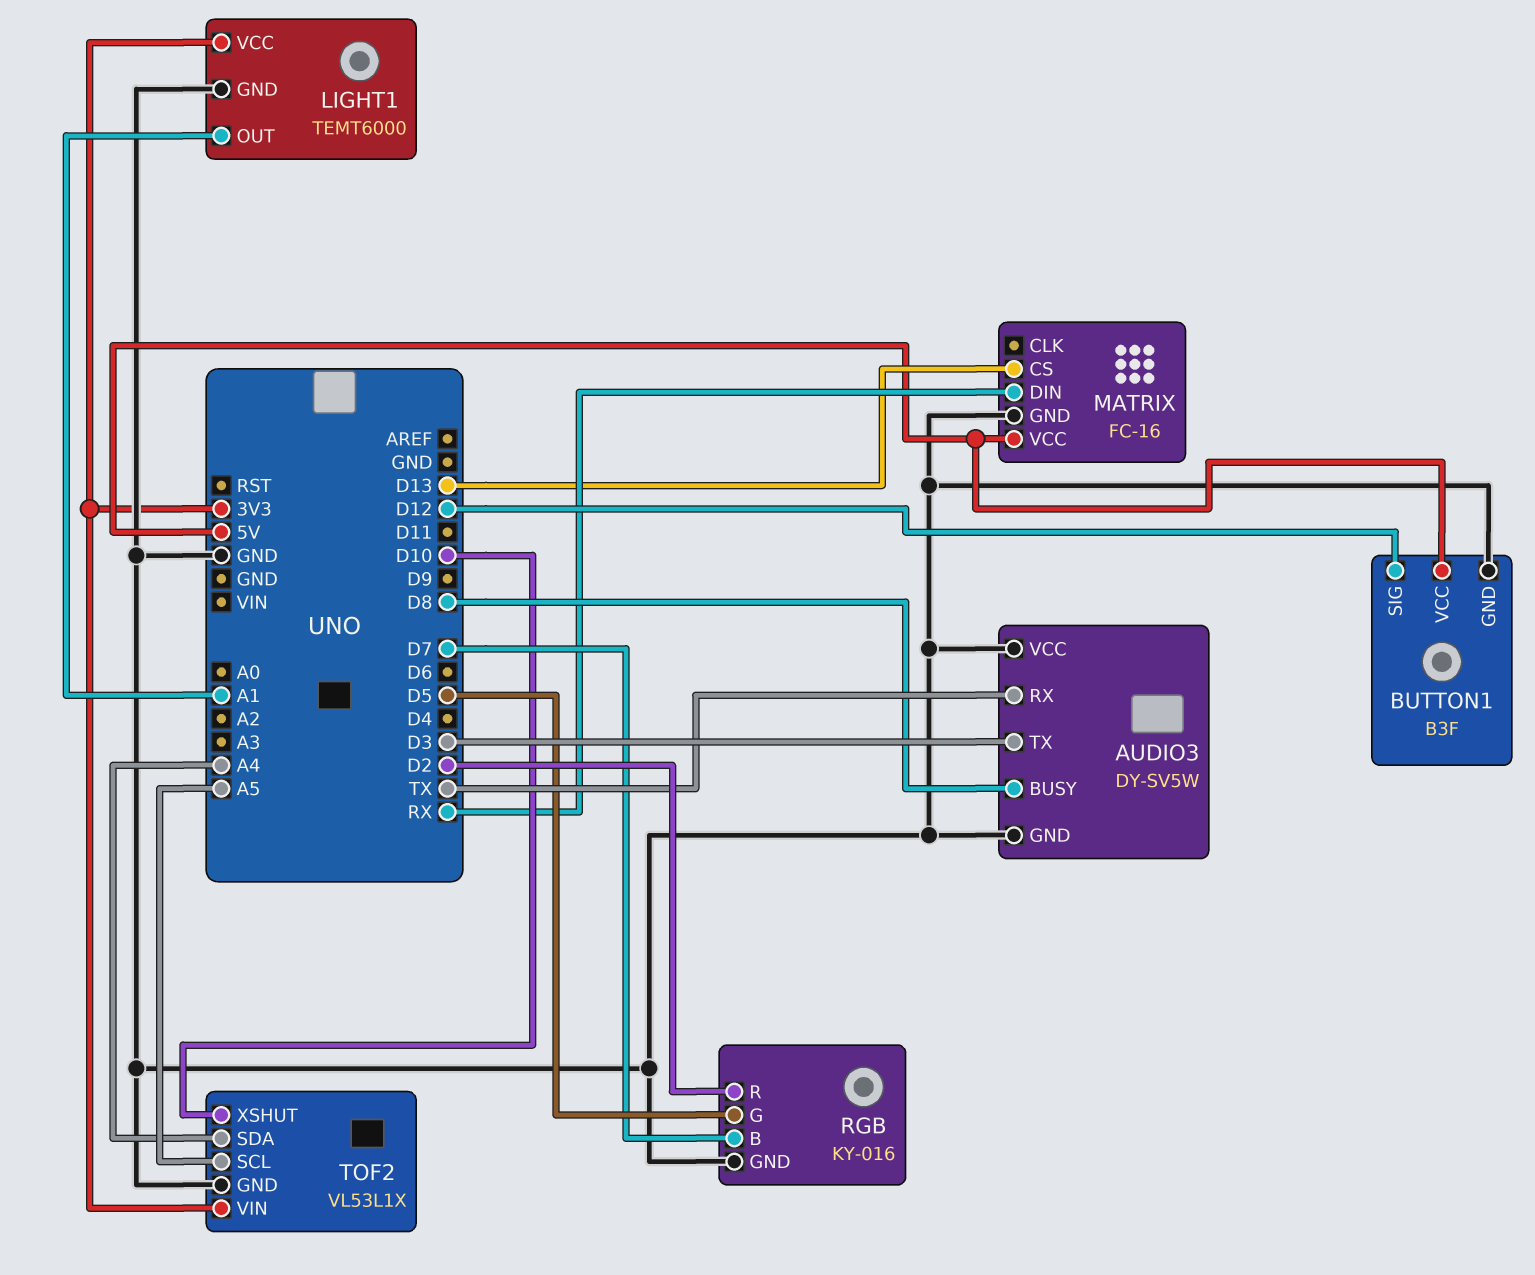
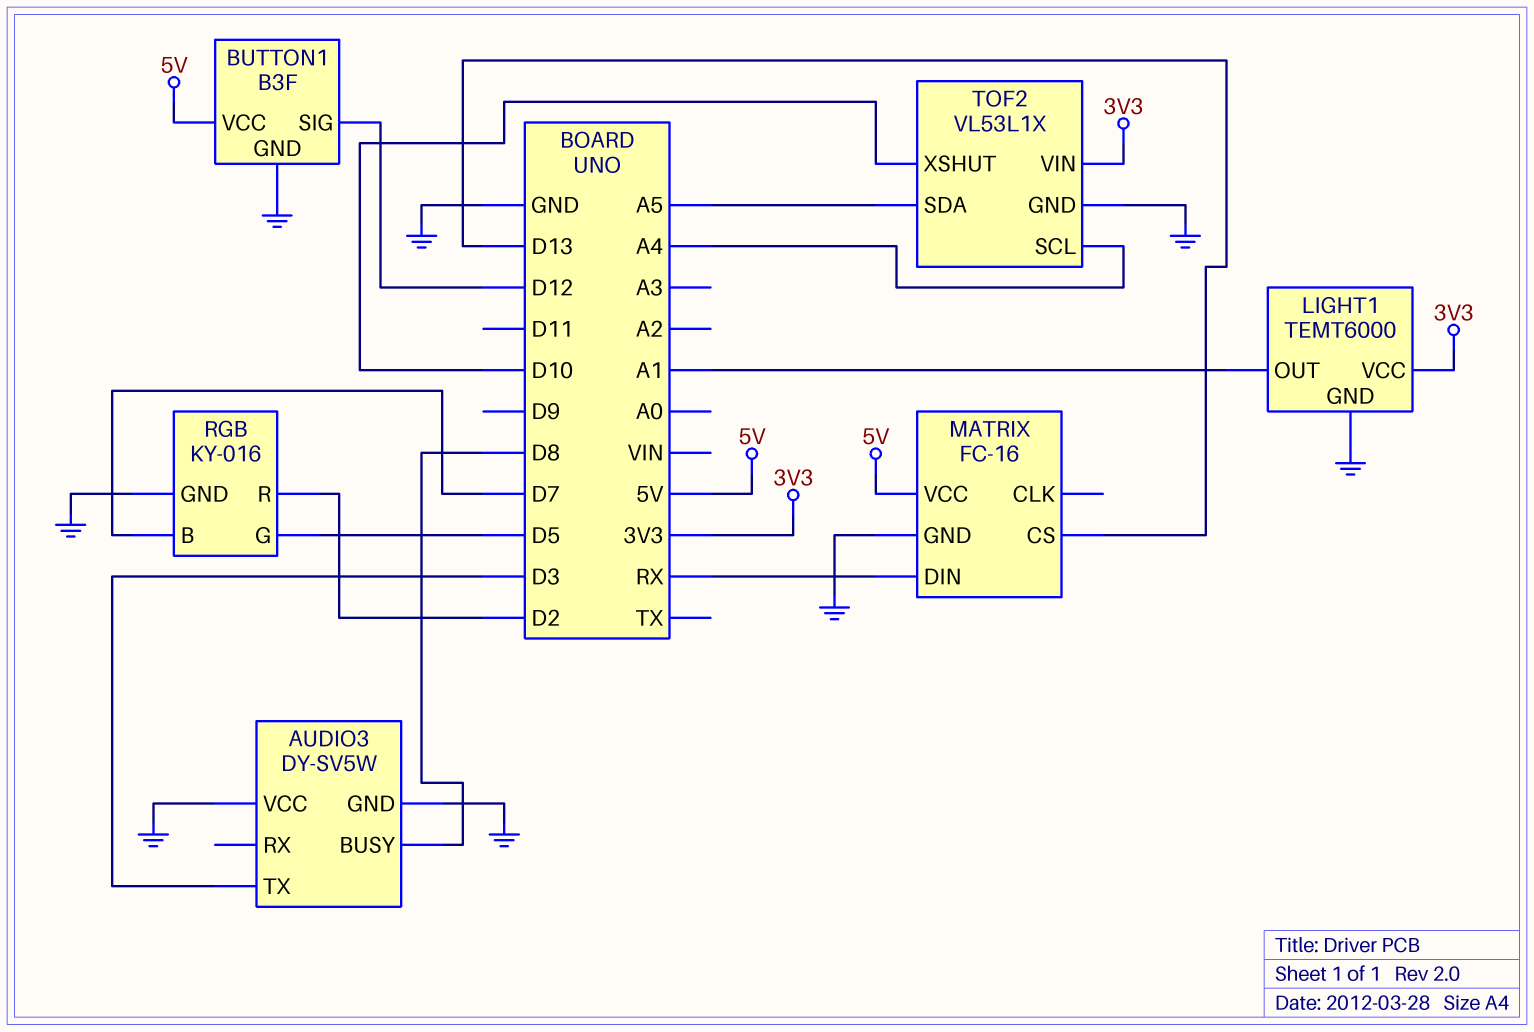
AUDIO3 pin RX: TX -> none
TOF2 pin SCL: A5 -> A4
TOF2 pin SDA: A4 -> A5

